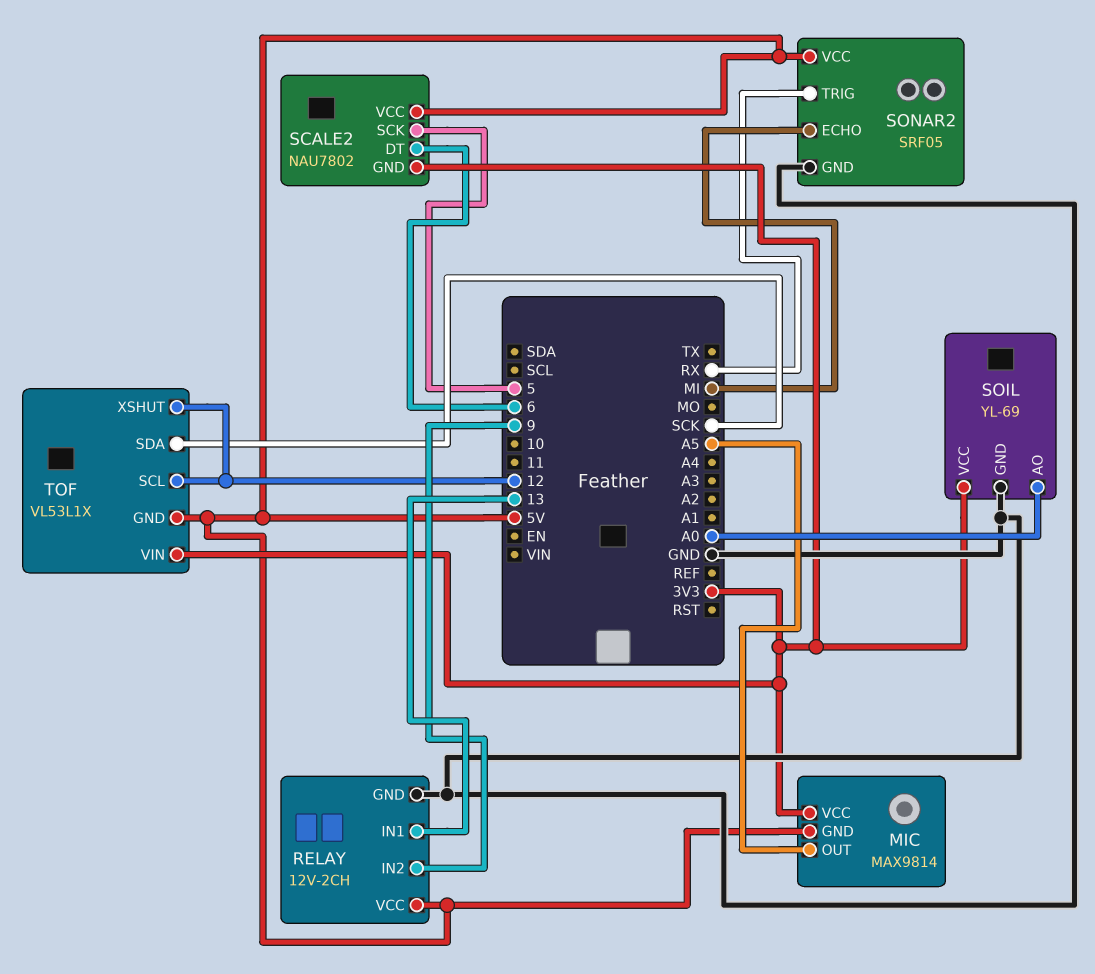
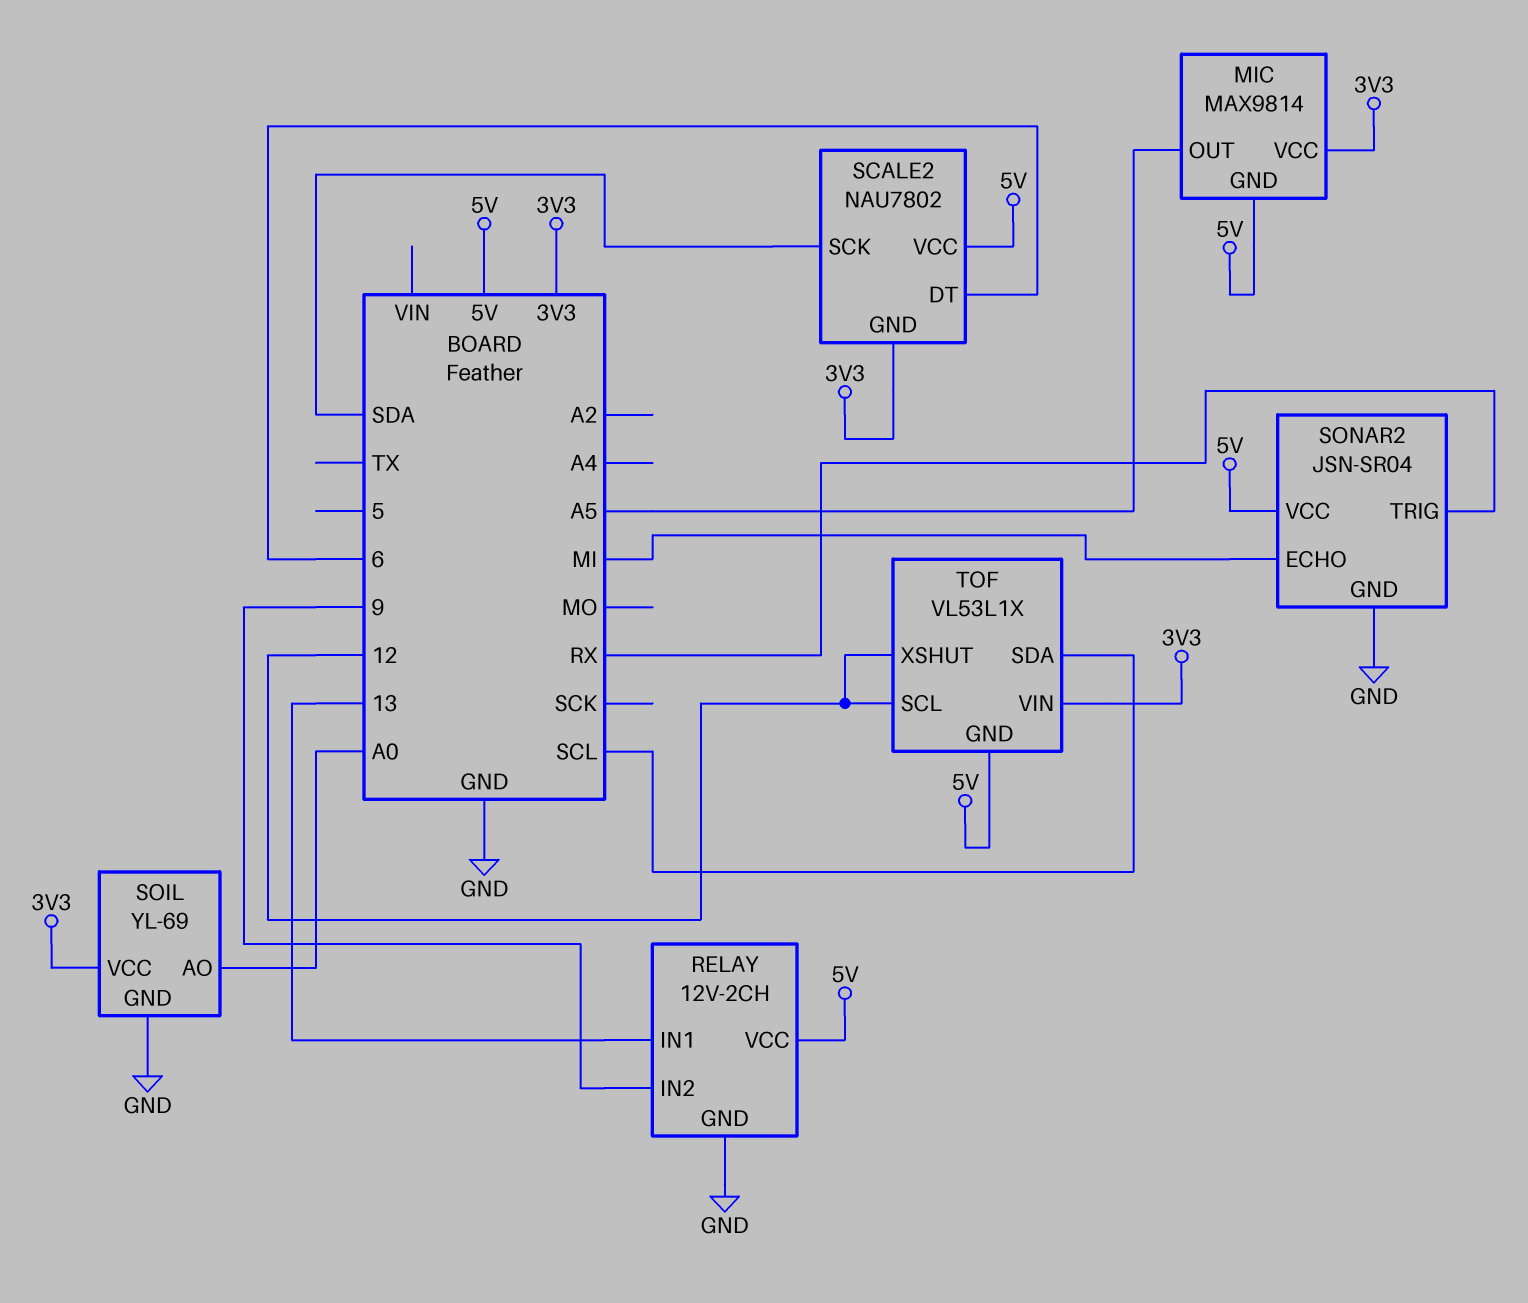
SCALE2 pin SCK: 5 -> SDA
SONAR2: SRF05 -> JSN-SR04
TOF pin SDA: SCK -> SCL

